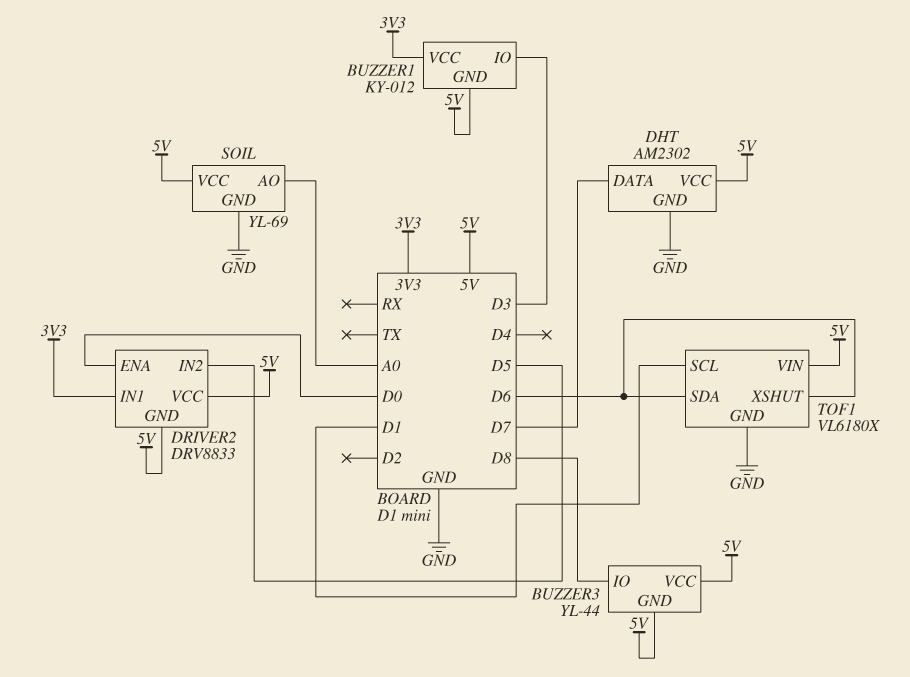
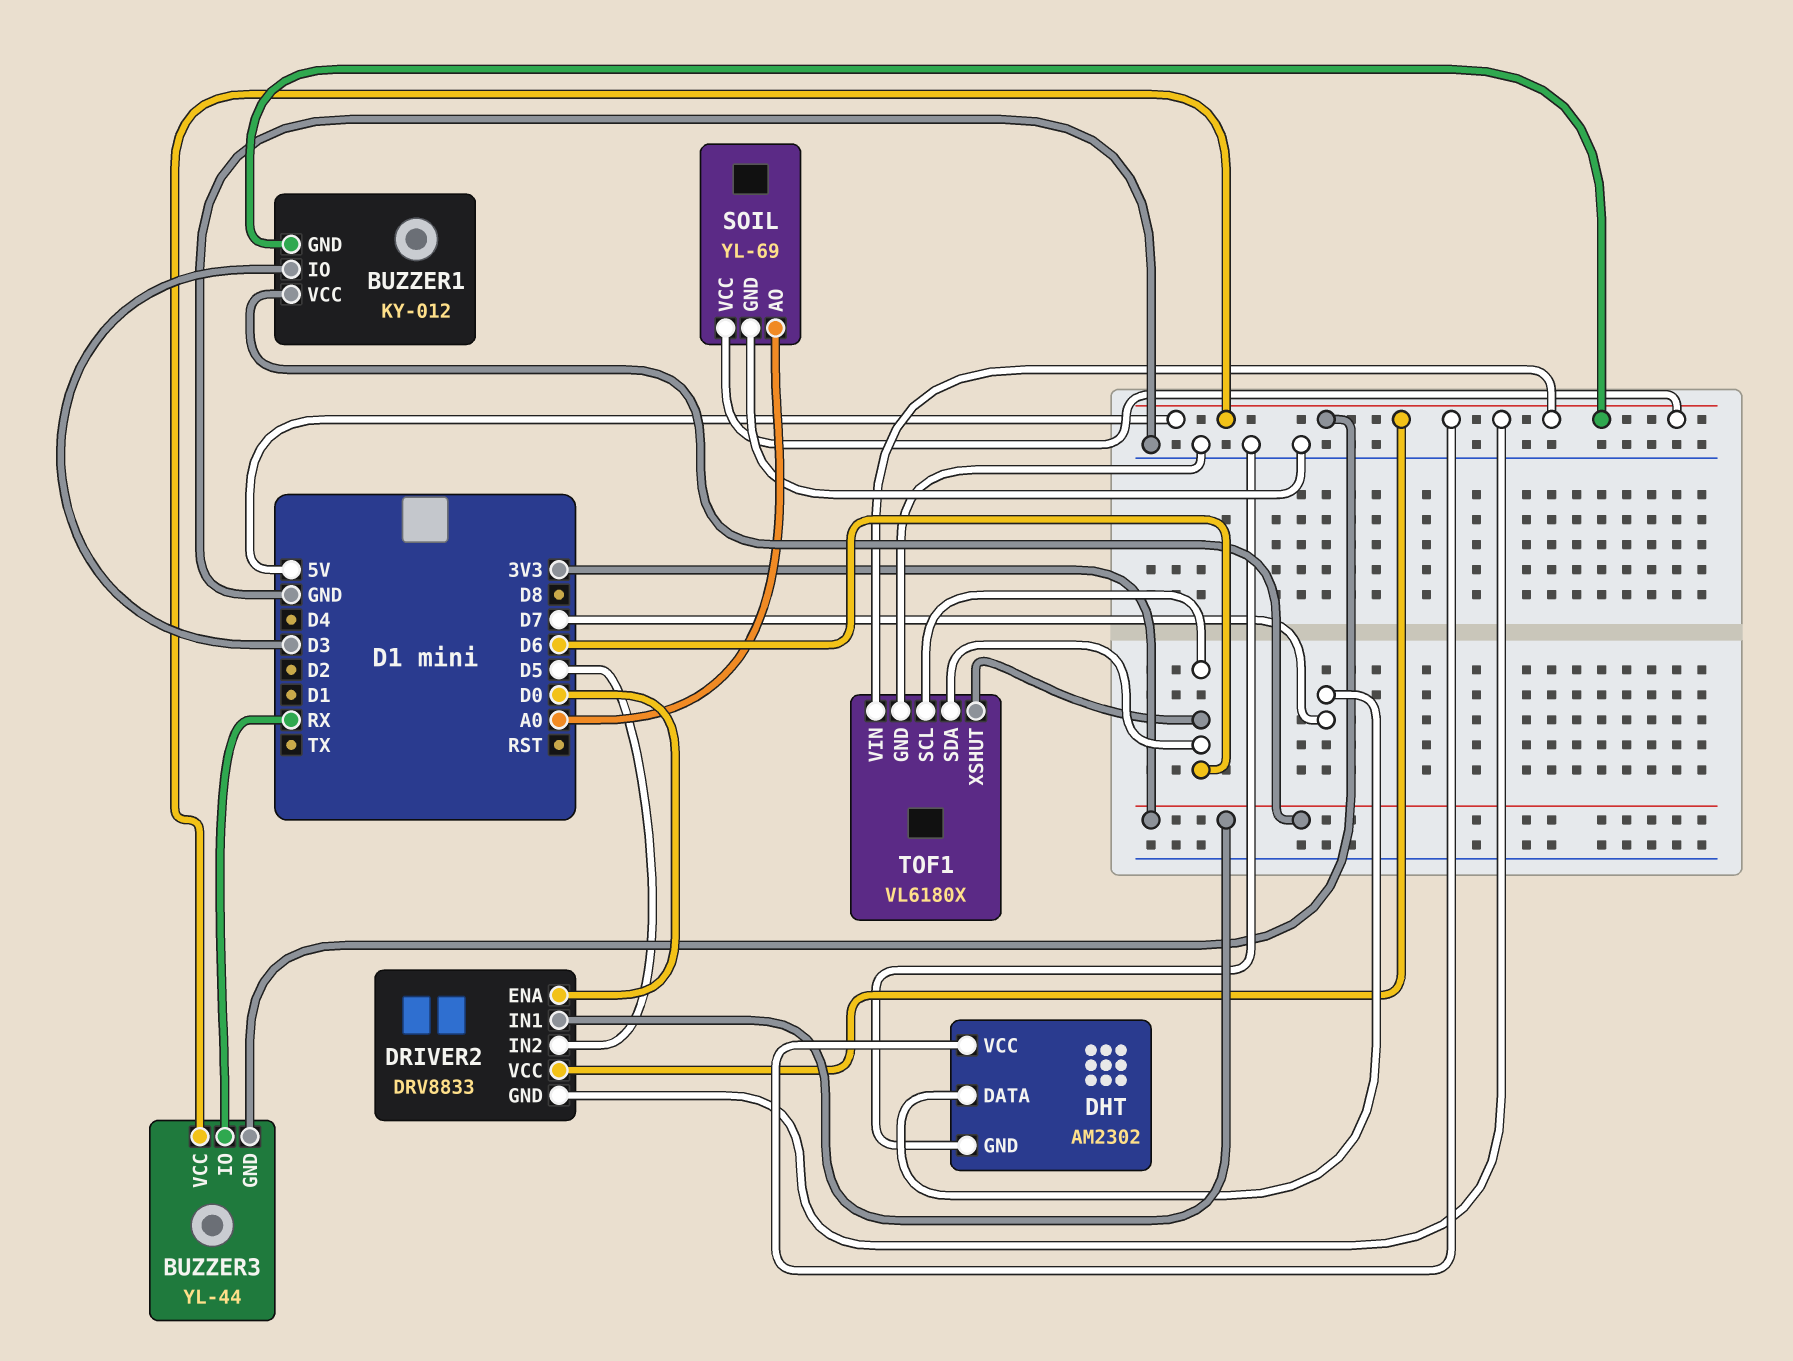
BUZZER3 pin IO: D8 -> RX
TOF1 pin SCL: D1 -> D6

